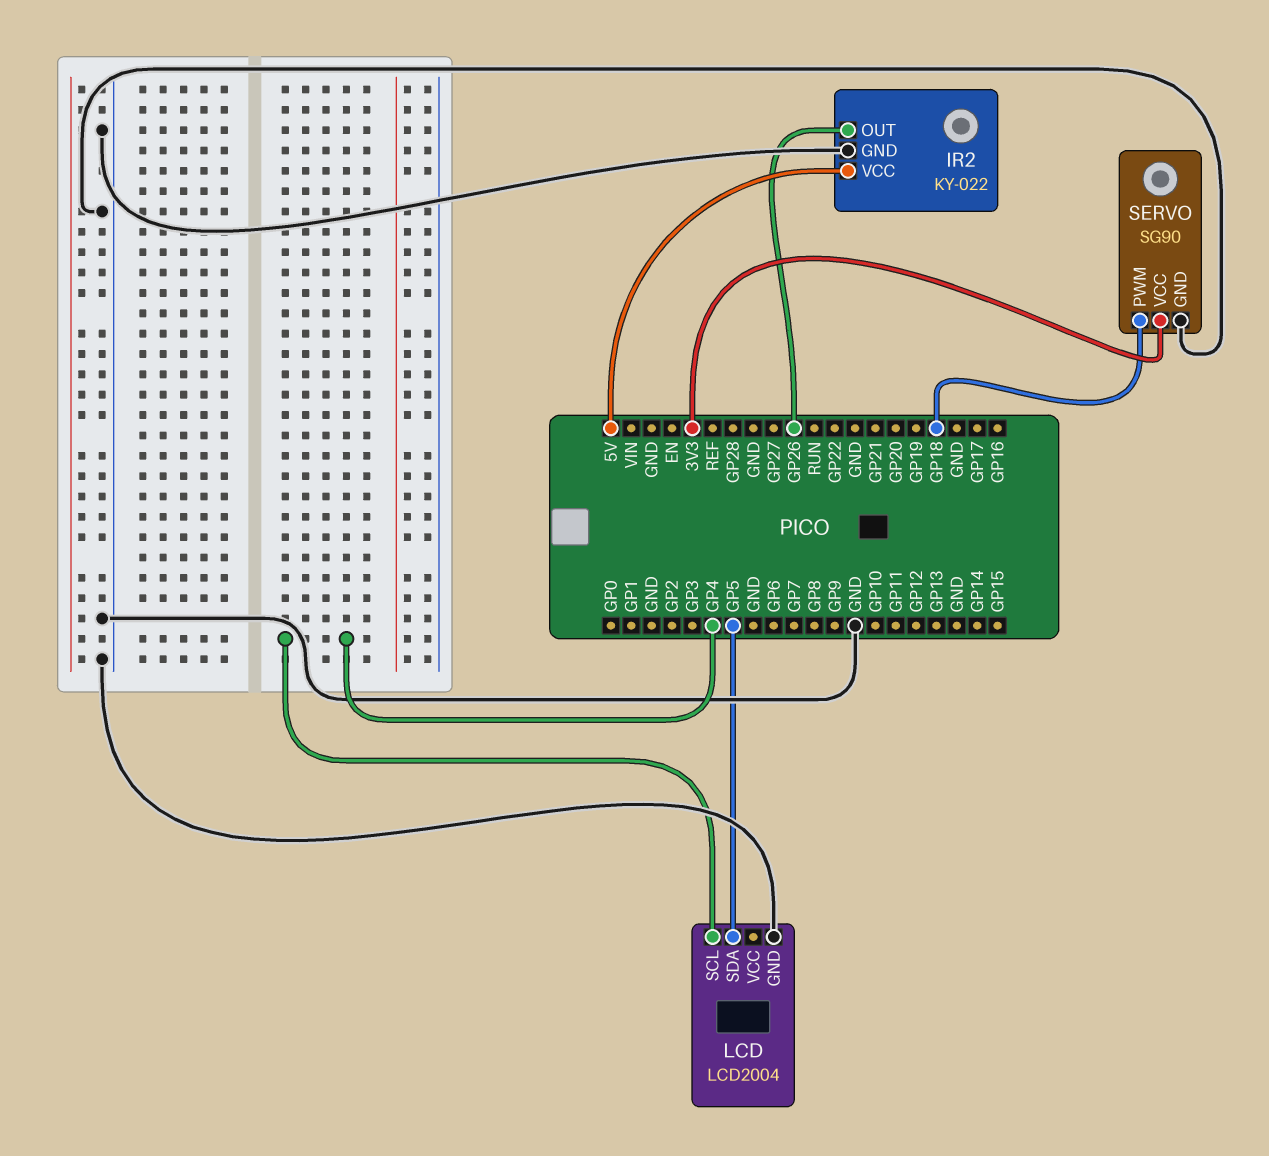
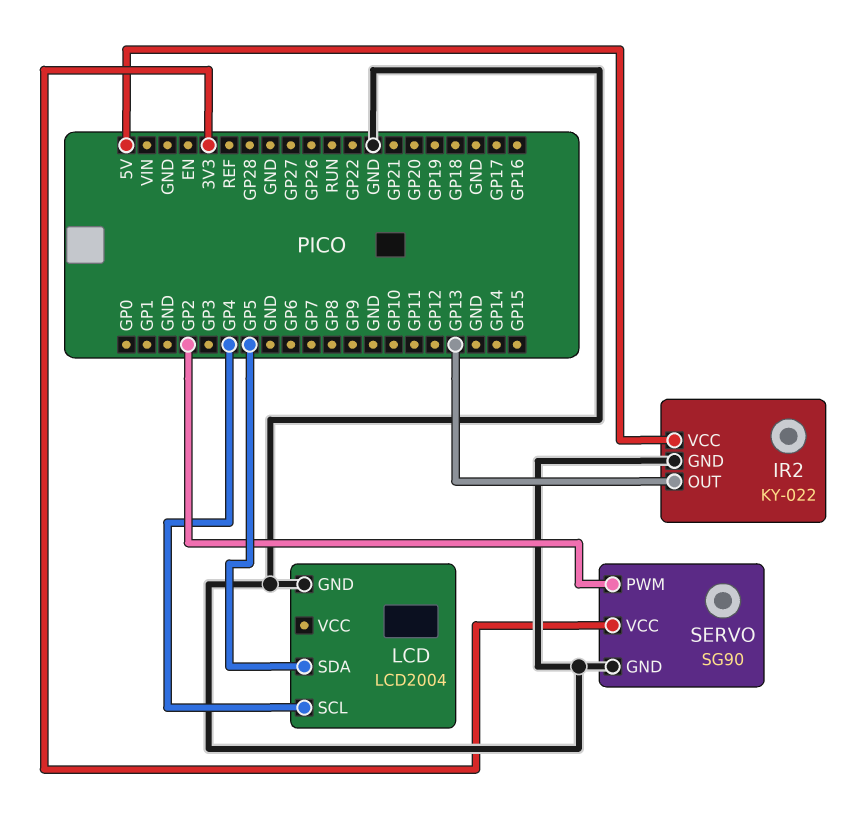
IR2 pin OUT: GP26 -> GP13
SERVO pin PWM: GP18 -> GP2

